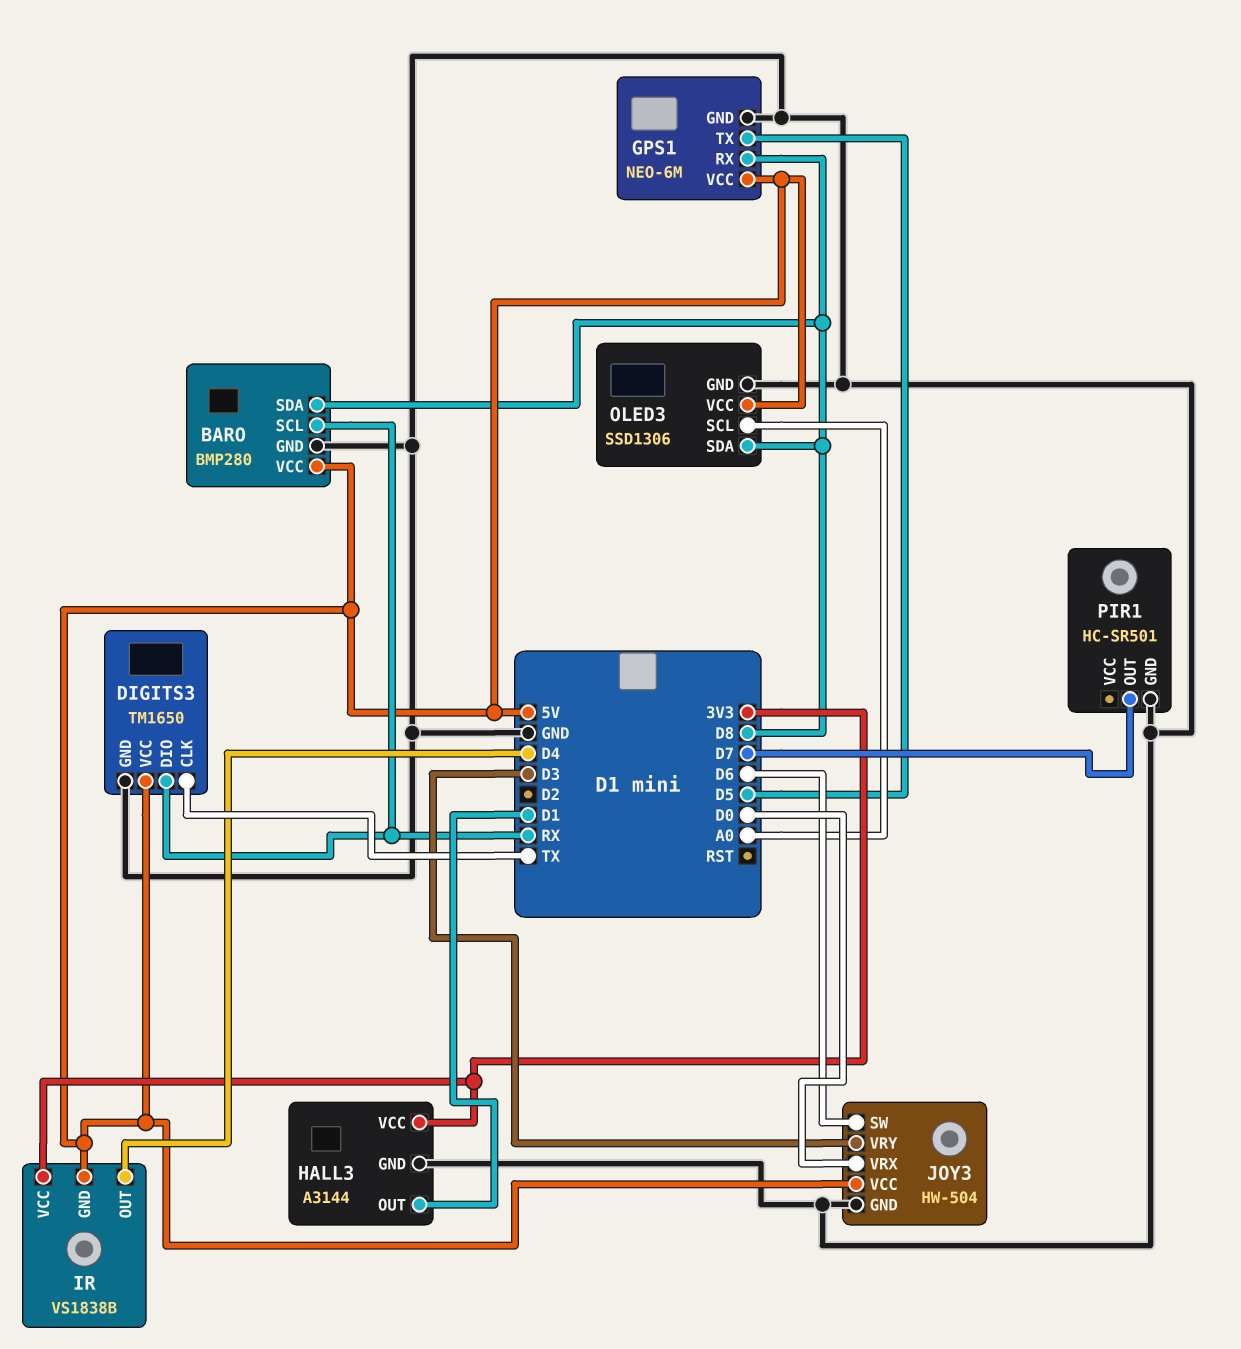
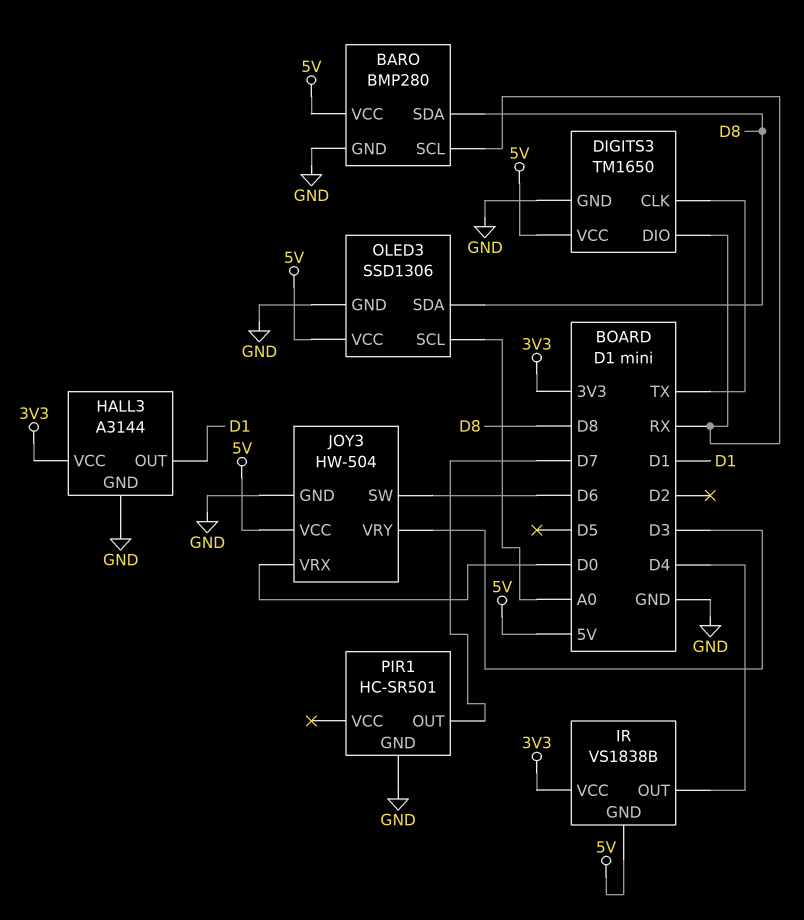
GPS1: NEO-6M -> none
GPS1 pin GND: GND -> none
GPS1 pin RX: D8 -> none
GPS1 pin TX: D5 -> none
GPS1 pin VCC: 5V -> none

